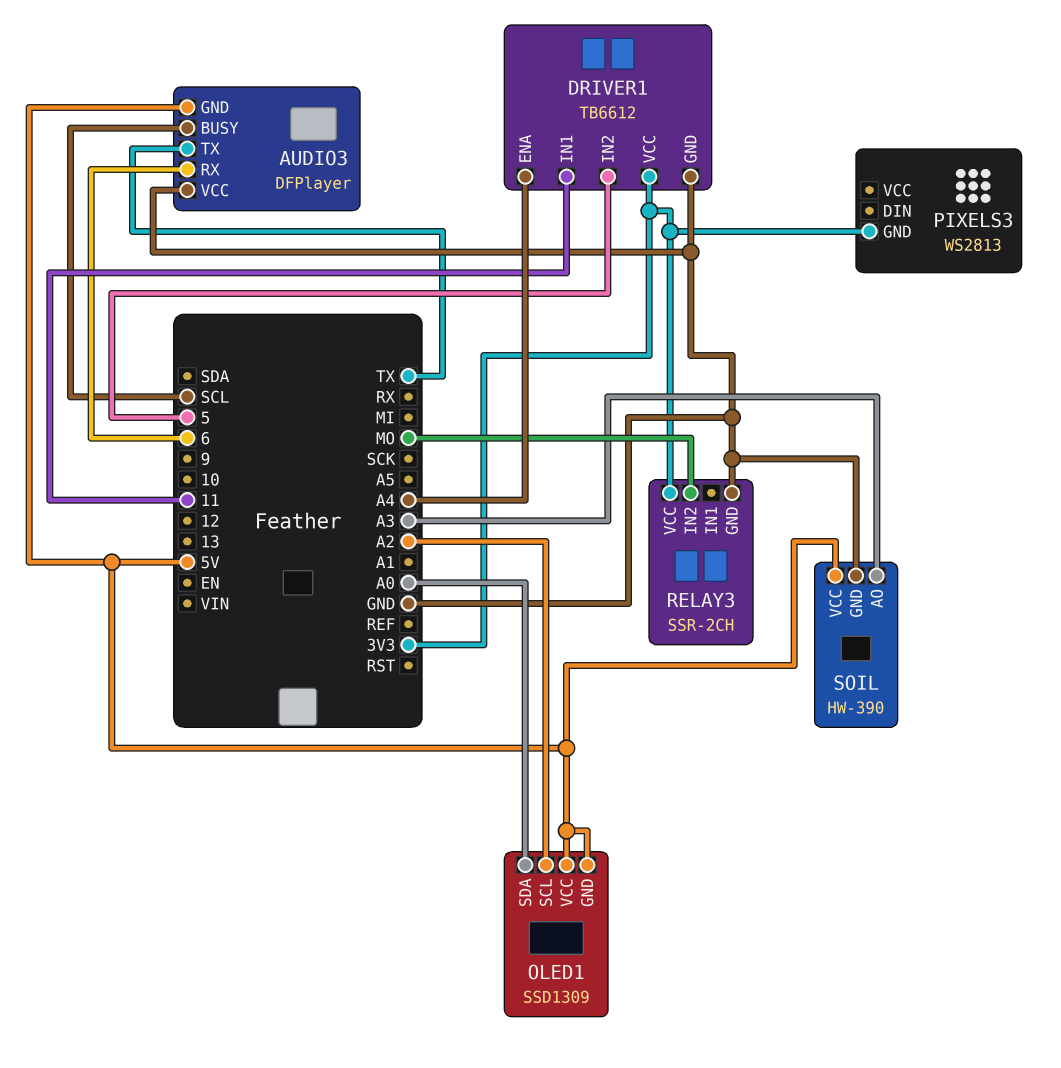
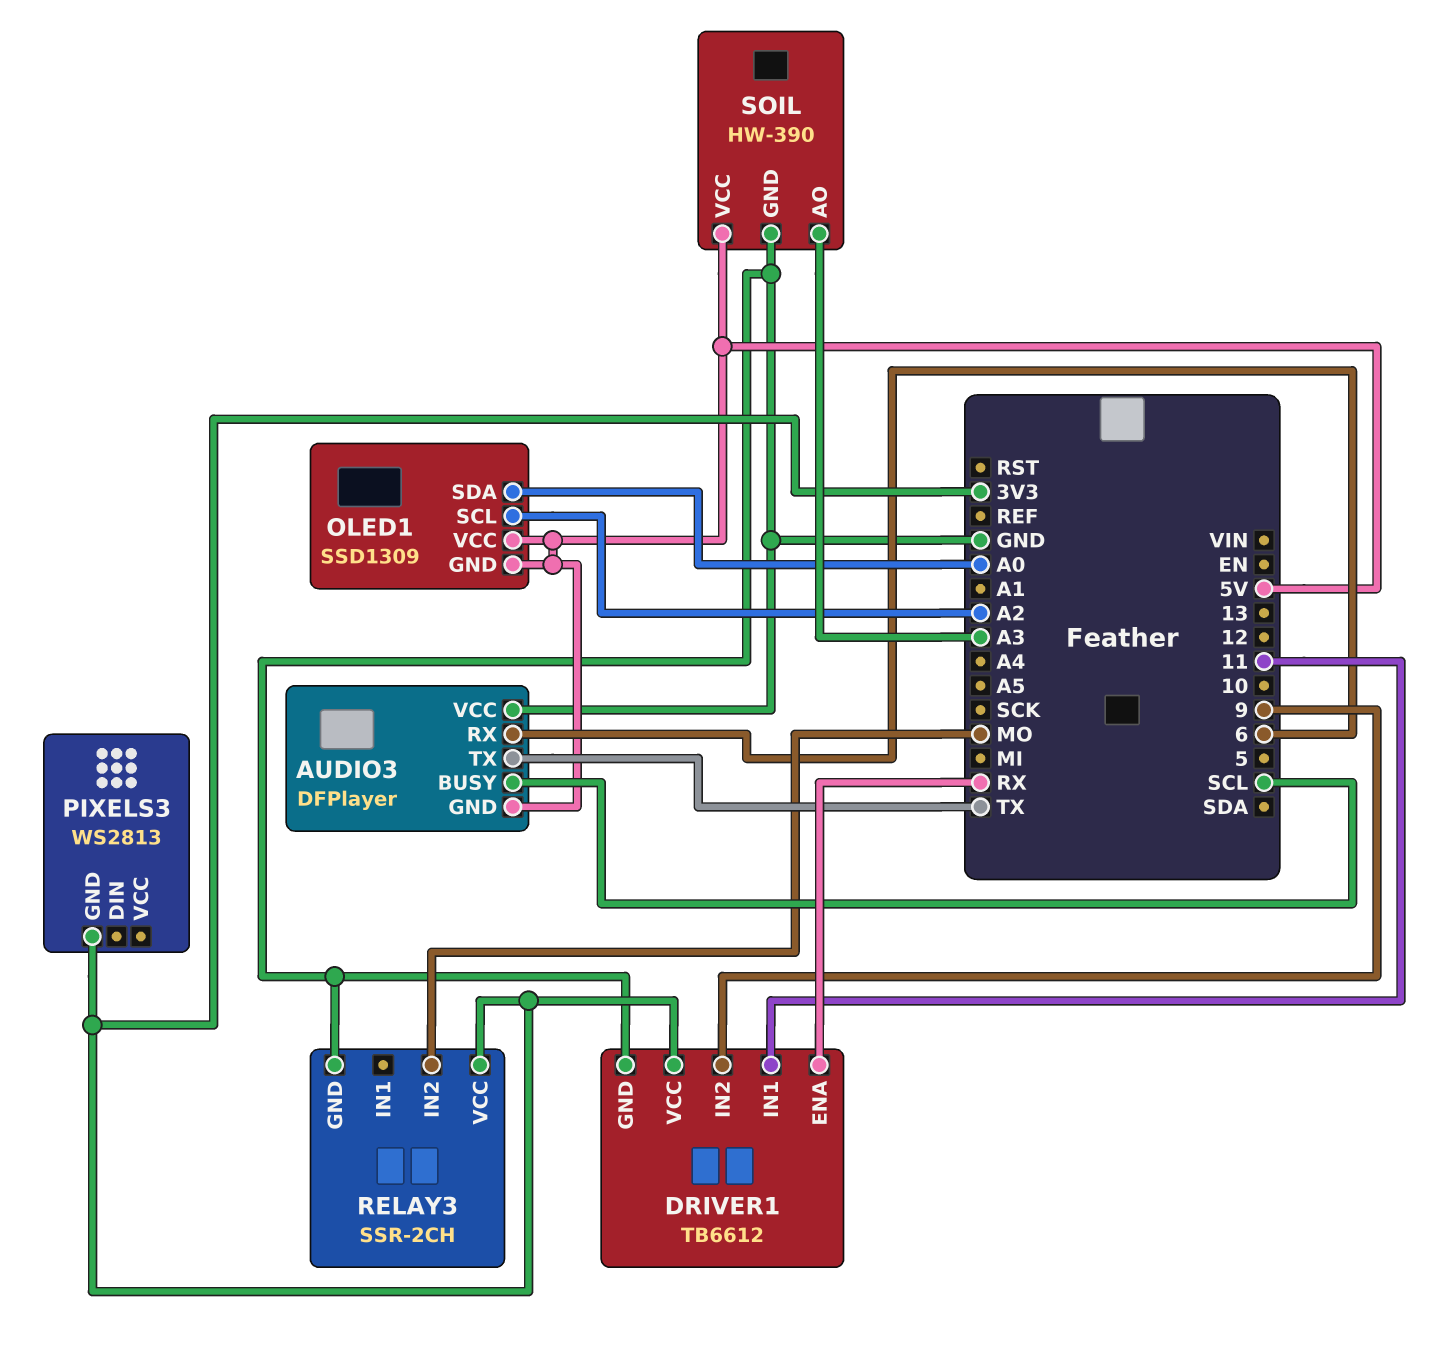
DRIVER1 pin ENA: A4 -> RX
DRIVER1 pin IN2: 5 -> 9

